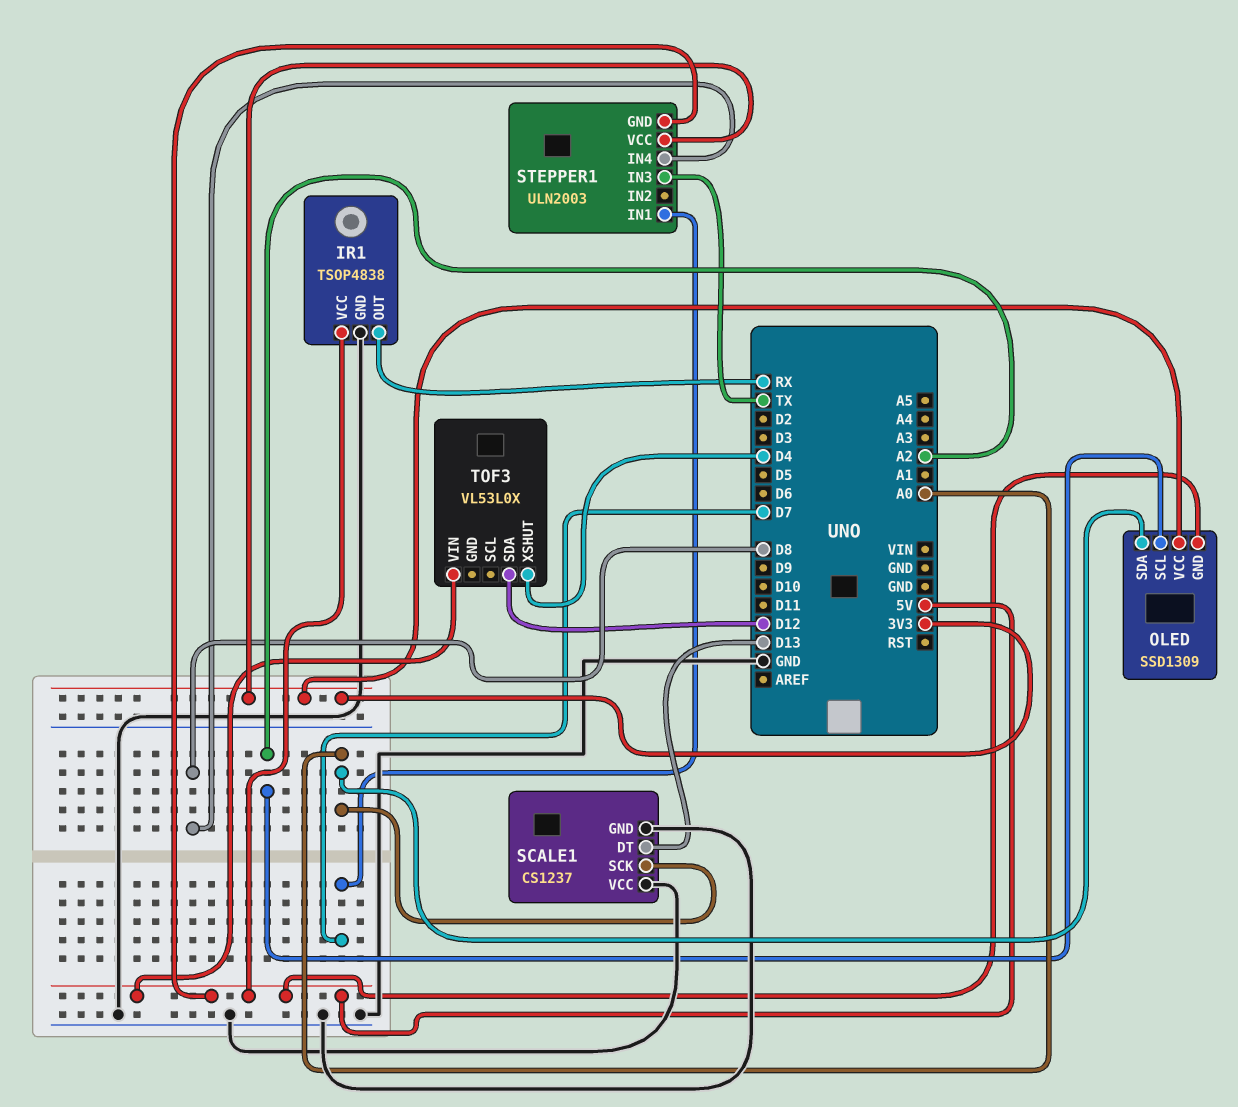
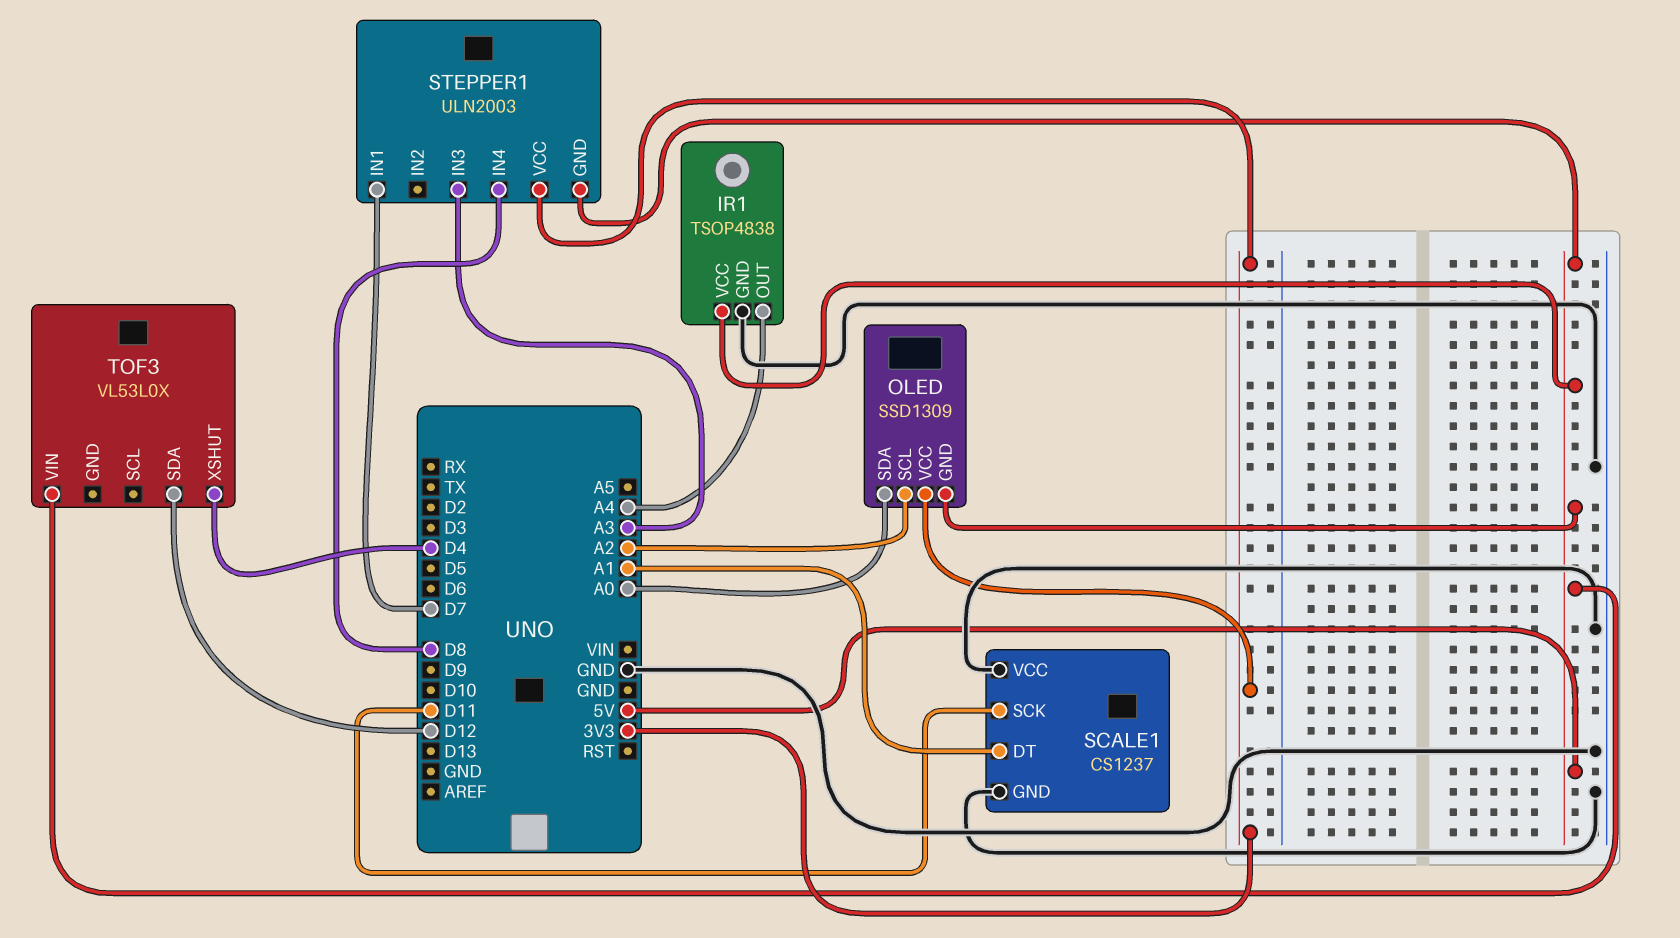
IR1 pin OUT: RX -> A4
SCALE1 pin DT: D13 -> A1
SCALE1 pin SCK: A0 -> D11
STEPPER1 pin IN3: TX -> A3

